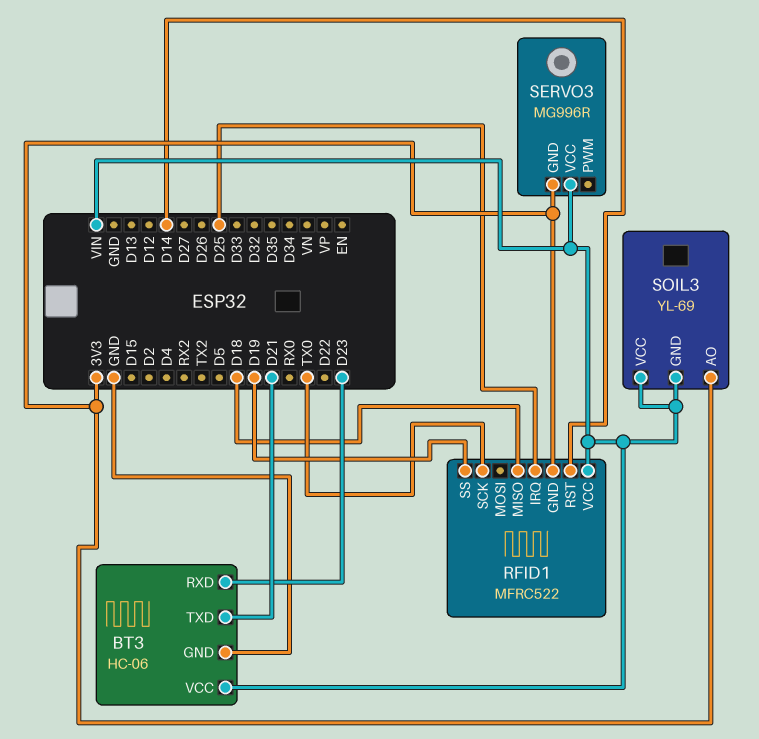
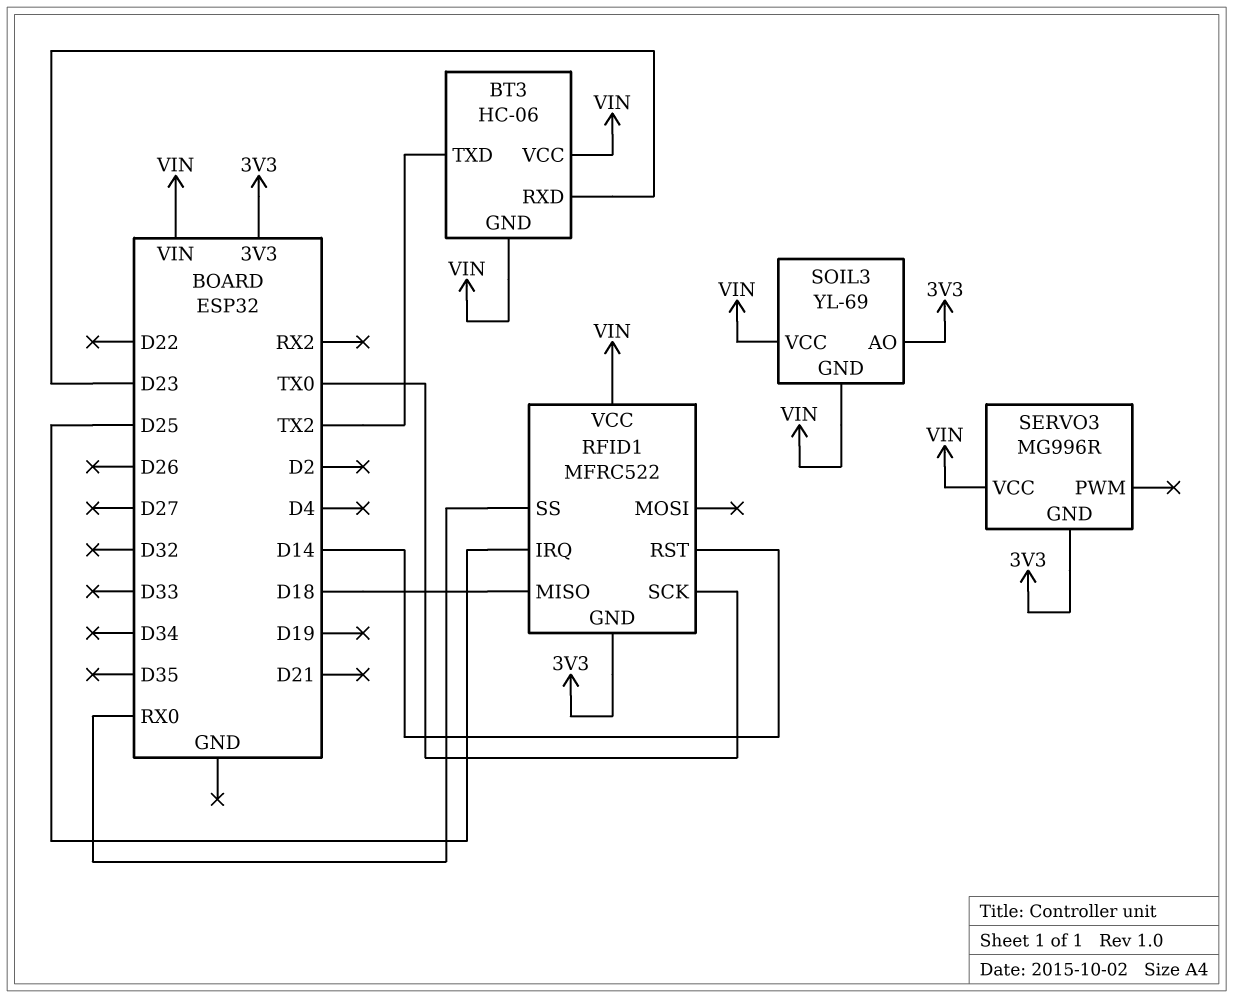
BT3 pin GND: GND -> VIN
BT3 pin TXD: D21 -> TX2
RFID1 pin SS: D19 -> RX0

